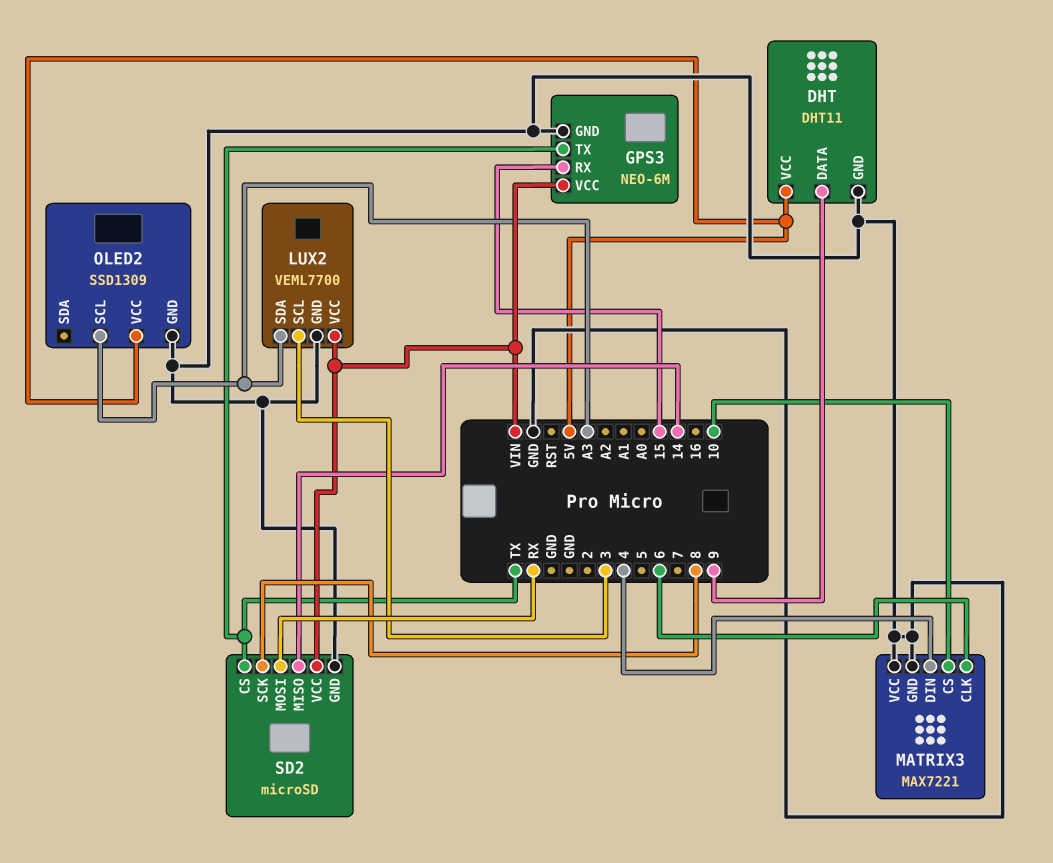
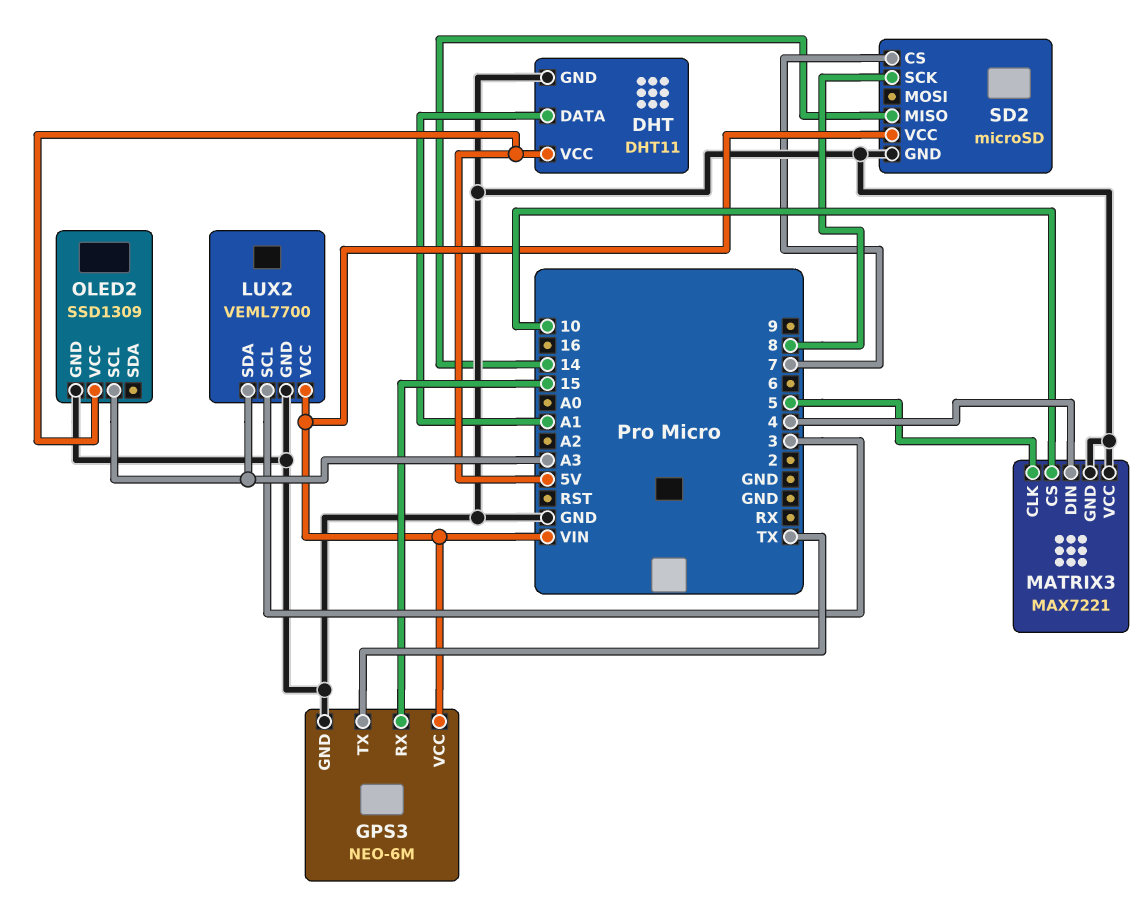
DHT pin DATA: 9 -> A1
MATRIX3 pin CLK: 6 -> 5
SD2 pin CS: TX -> 7
SD2 pin MOSI: RX -> none

